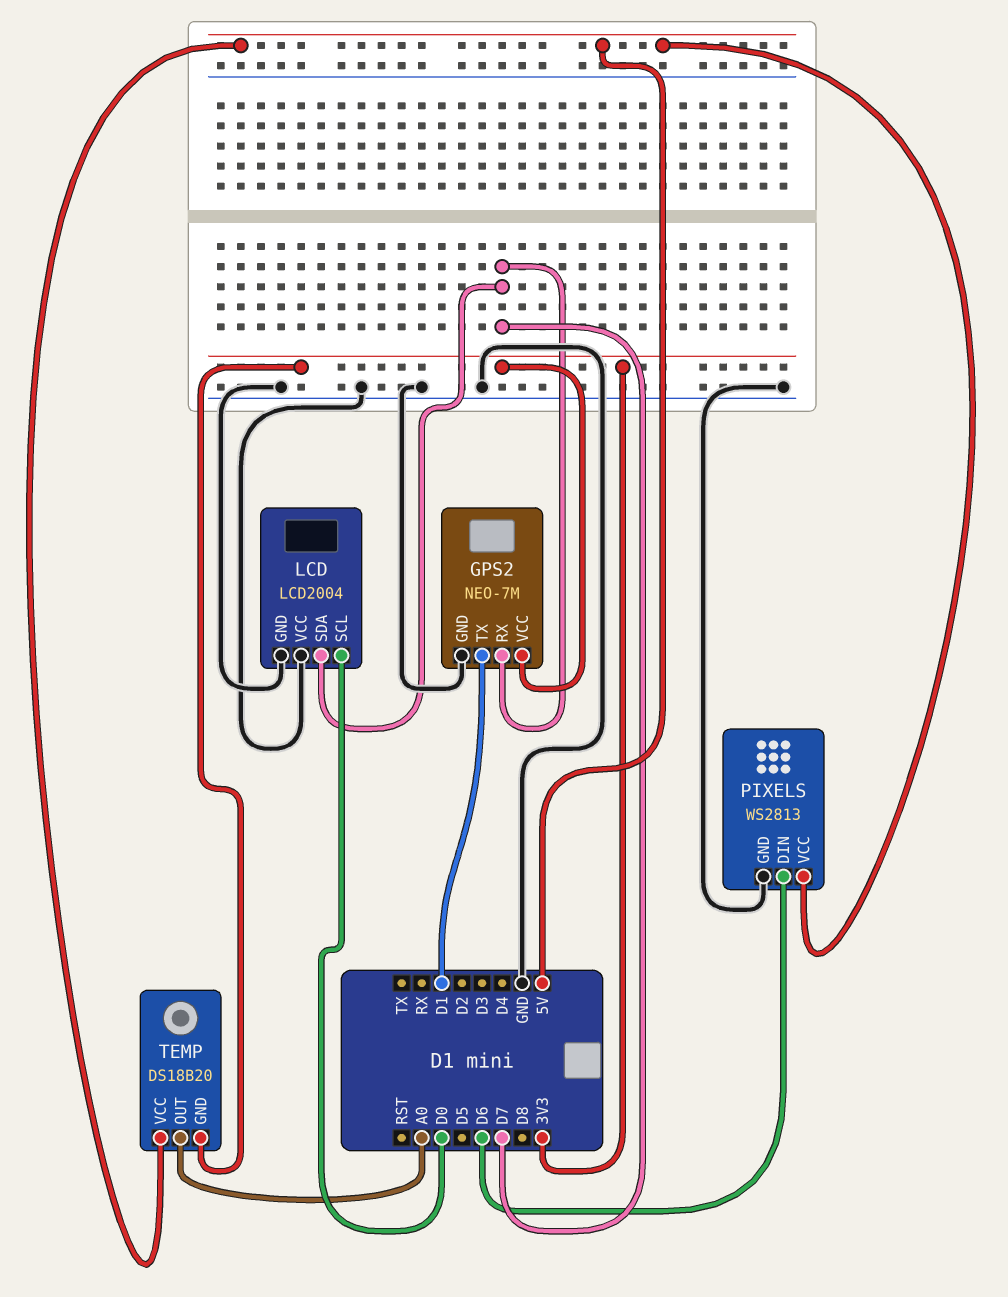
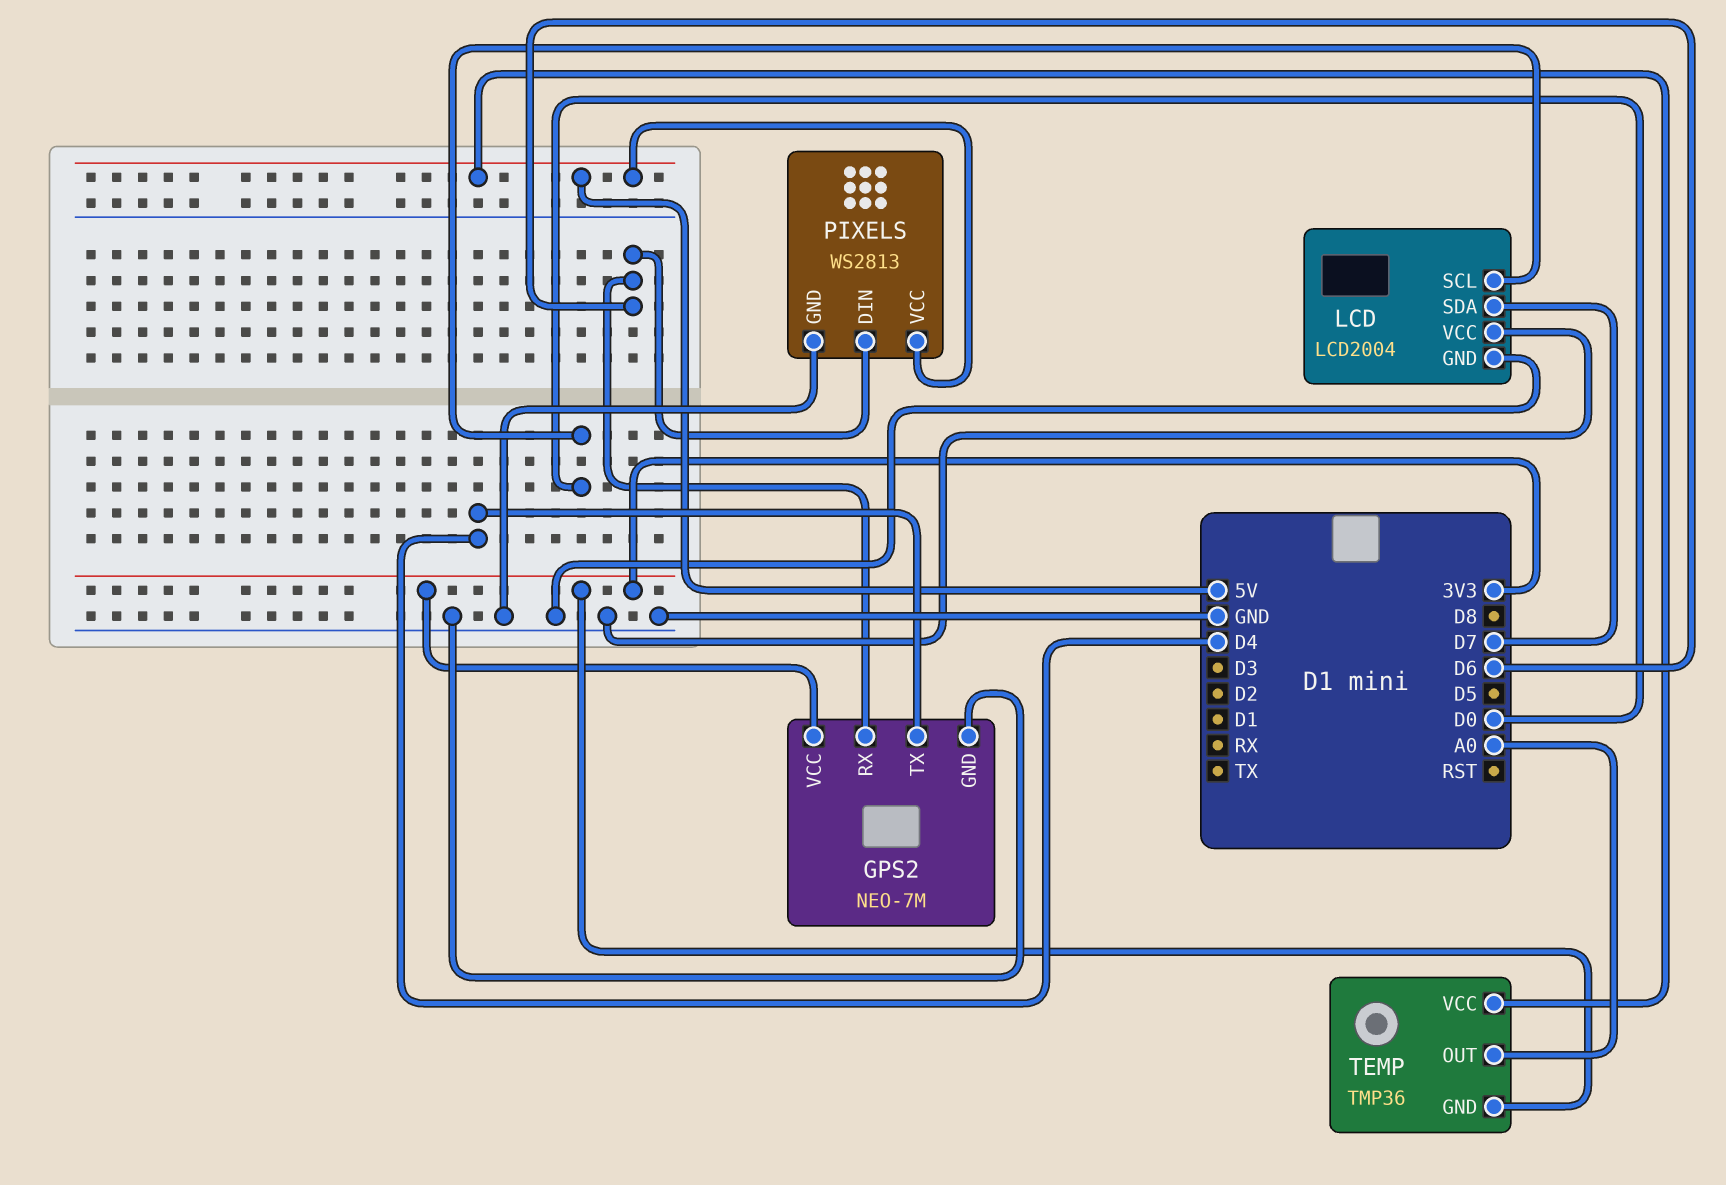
GPS2 pin RX: D7 -> D6
GPS2 pin TX: D1 -> D4
TEMP: DS18B20 -> TMP36

